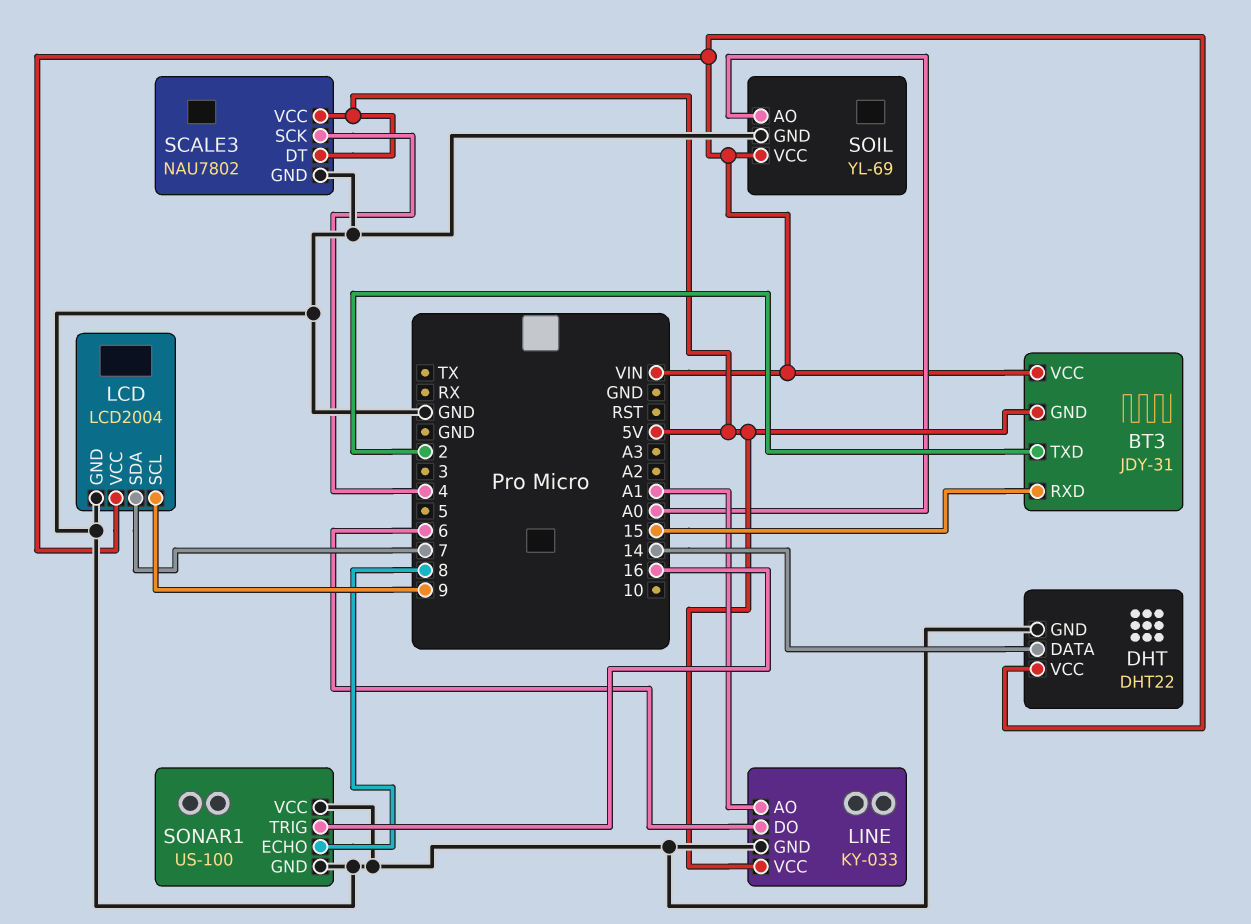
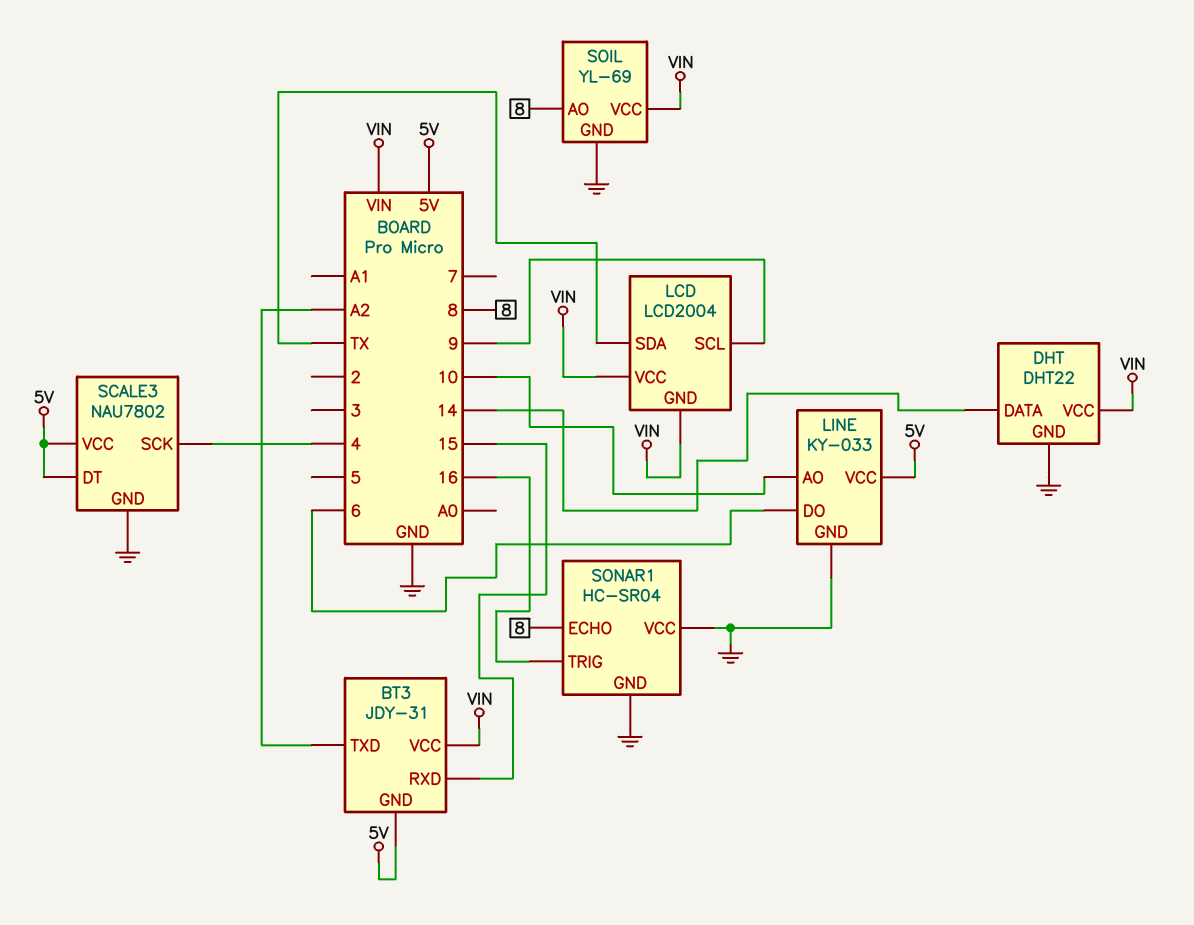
BT3 pin TXD: 2 -> A2
LCD pin GND: GND -> VIN
LCD pin SDA: 7 -> TX
LINE pin AO: A1 -> 10
SOIL pin AO: A0 -> 8
SONAR1: US-100 -> HC-SR04

